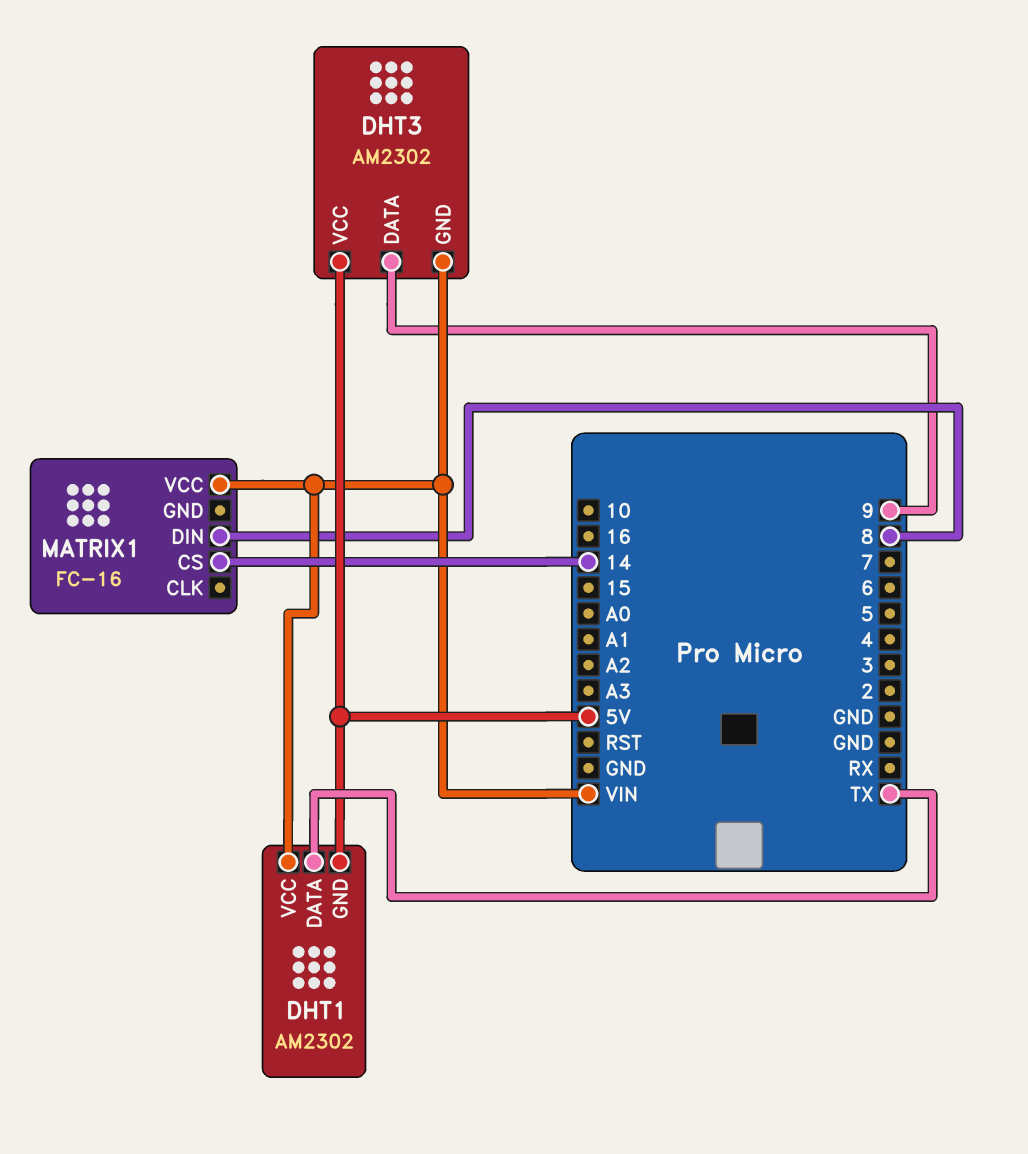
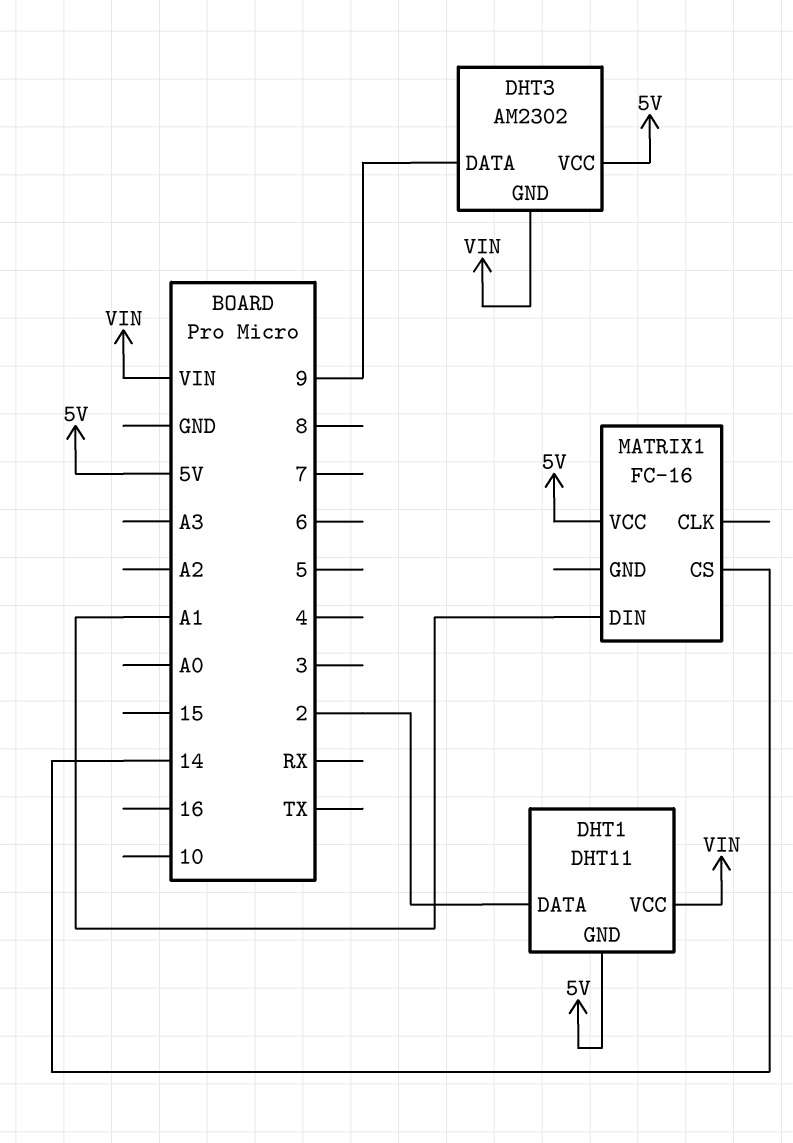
DHT1: AM2302 -> DHT11
DHT1 pin DATA: TX -> 2
MATRIX1 pin DIN: 8 -> A1
MATRIX1 pin VCC: VIN -> 5V

